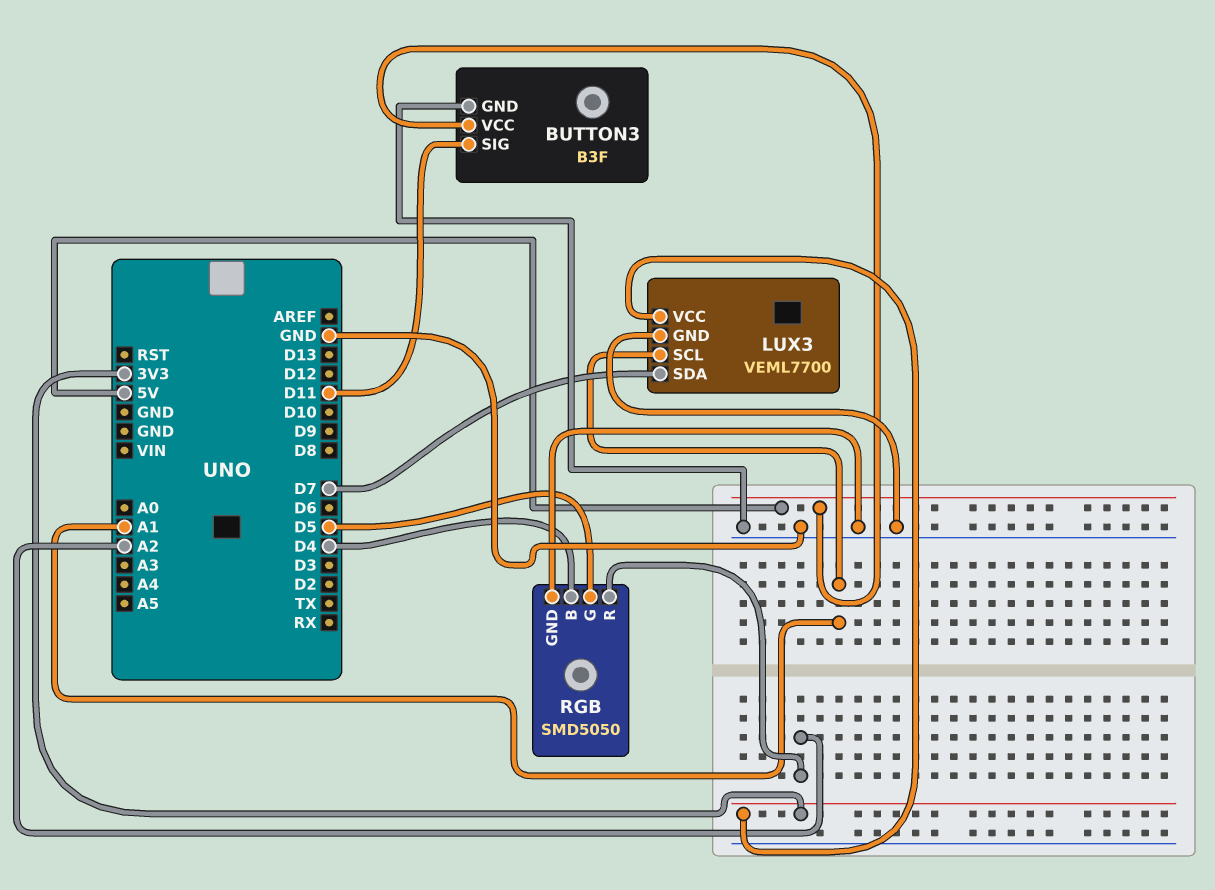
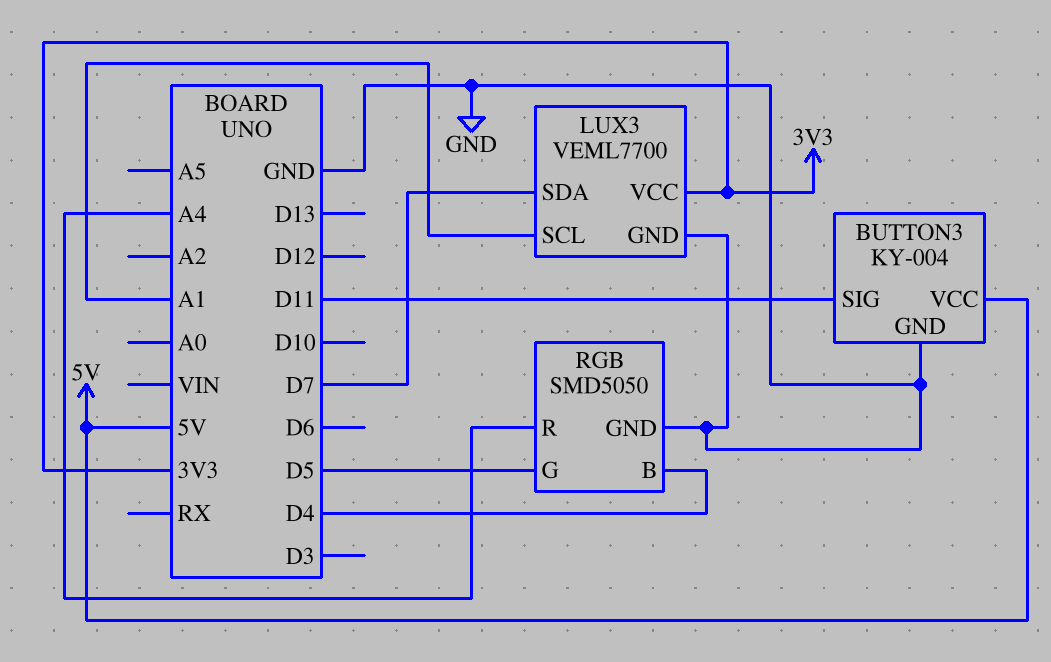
BUTTON3: B3F -> KY-004
RGB pin R: A2 -> A4

